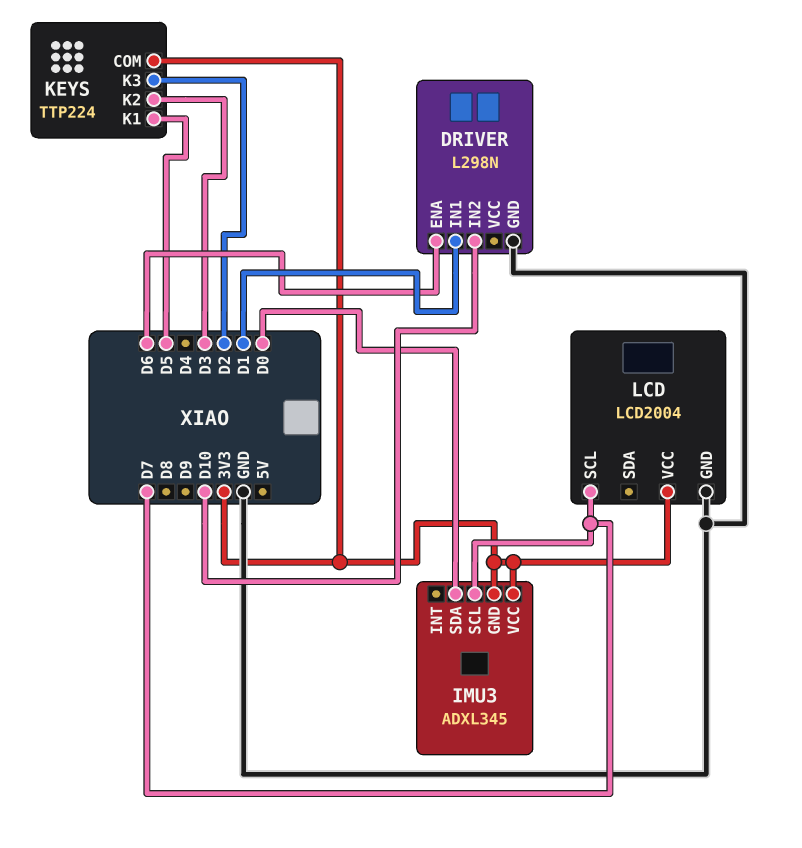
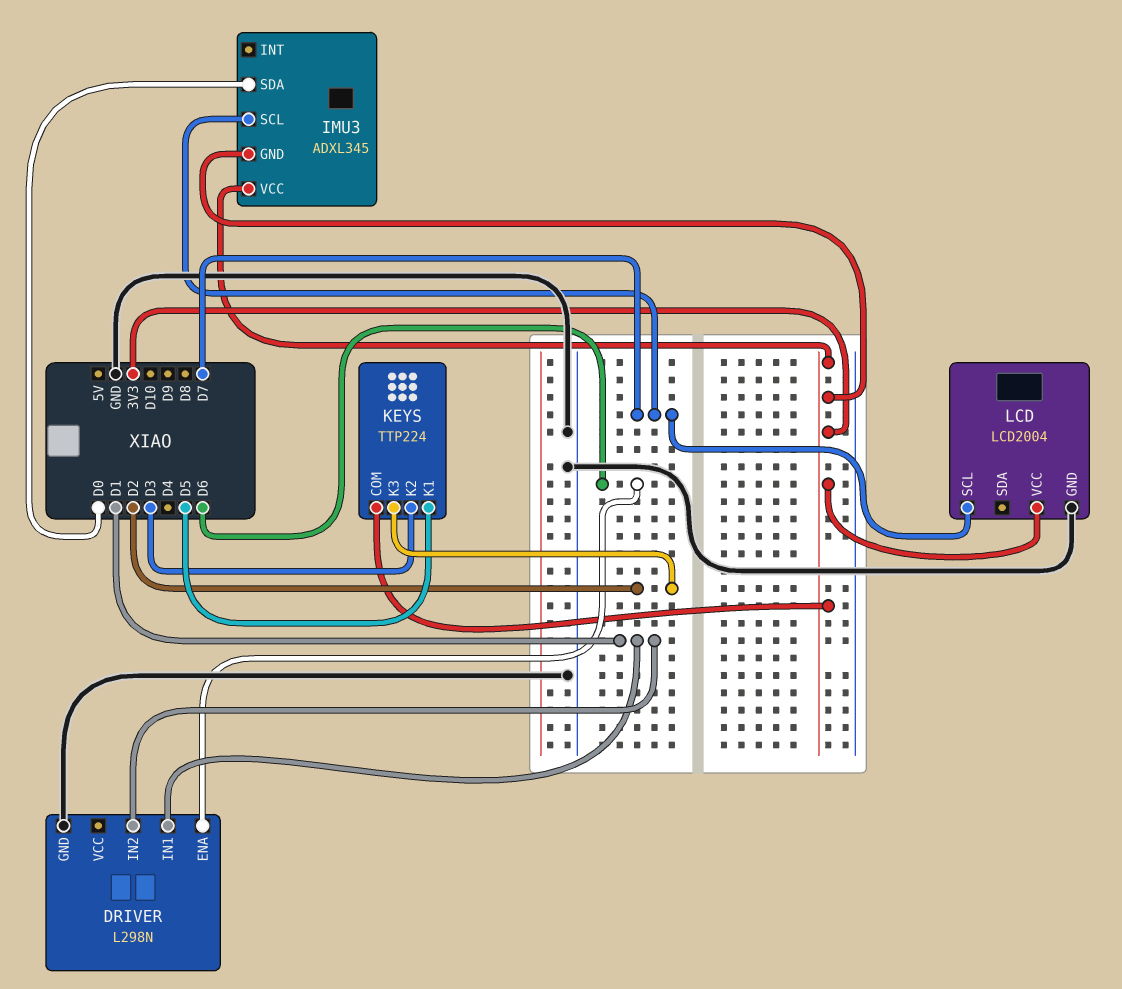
DRIVER pin IN2: D10 -> D1

